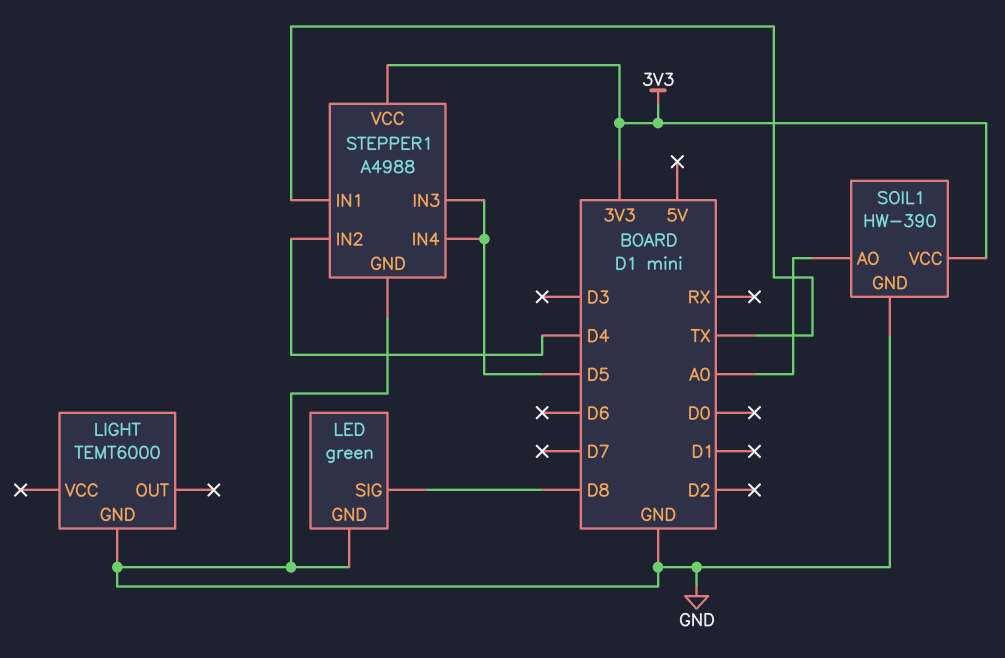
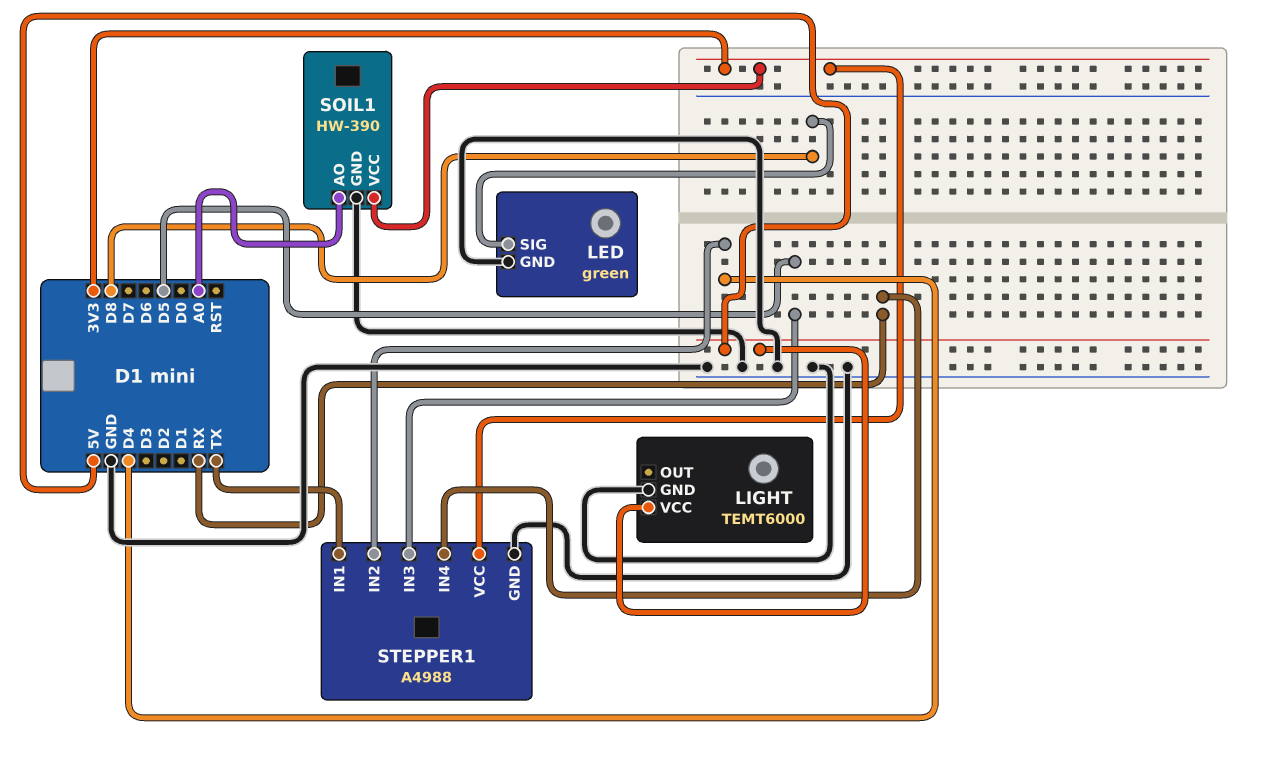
LIGHT pin VCC: none -> 5V
STEPPER1 pin IN4: D5 -> RX

